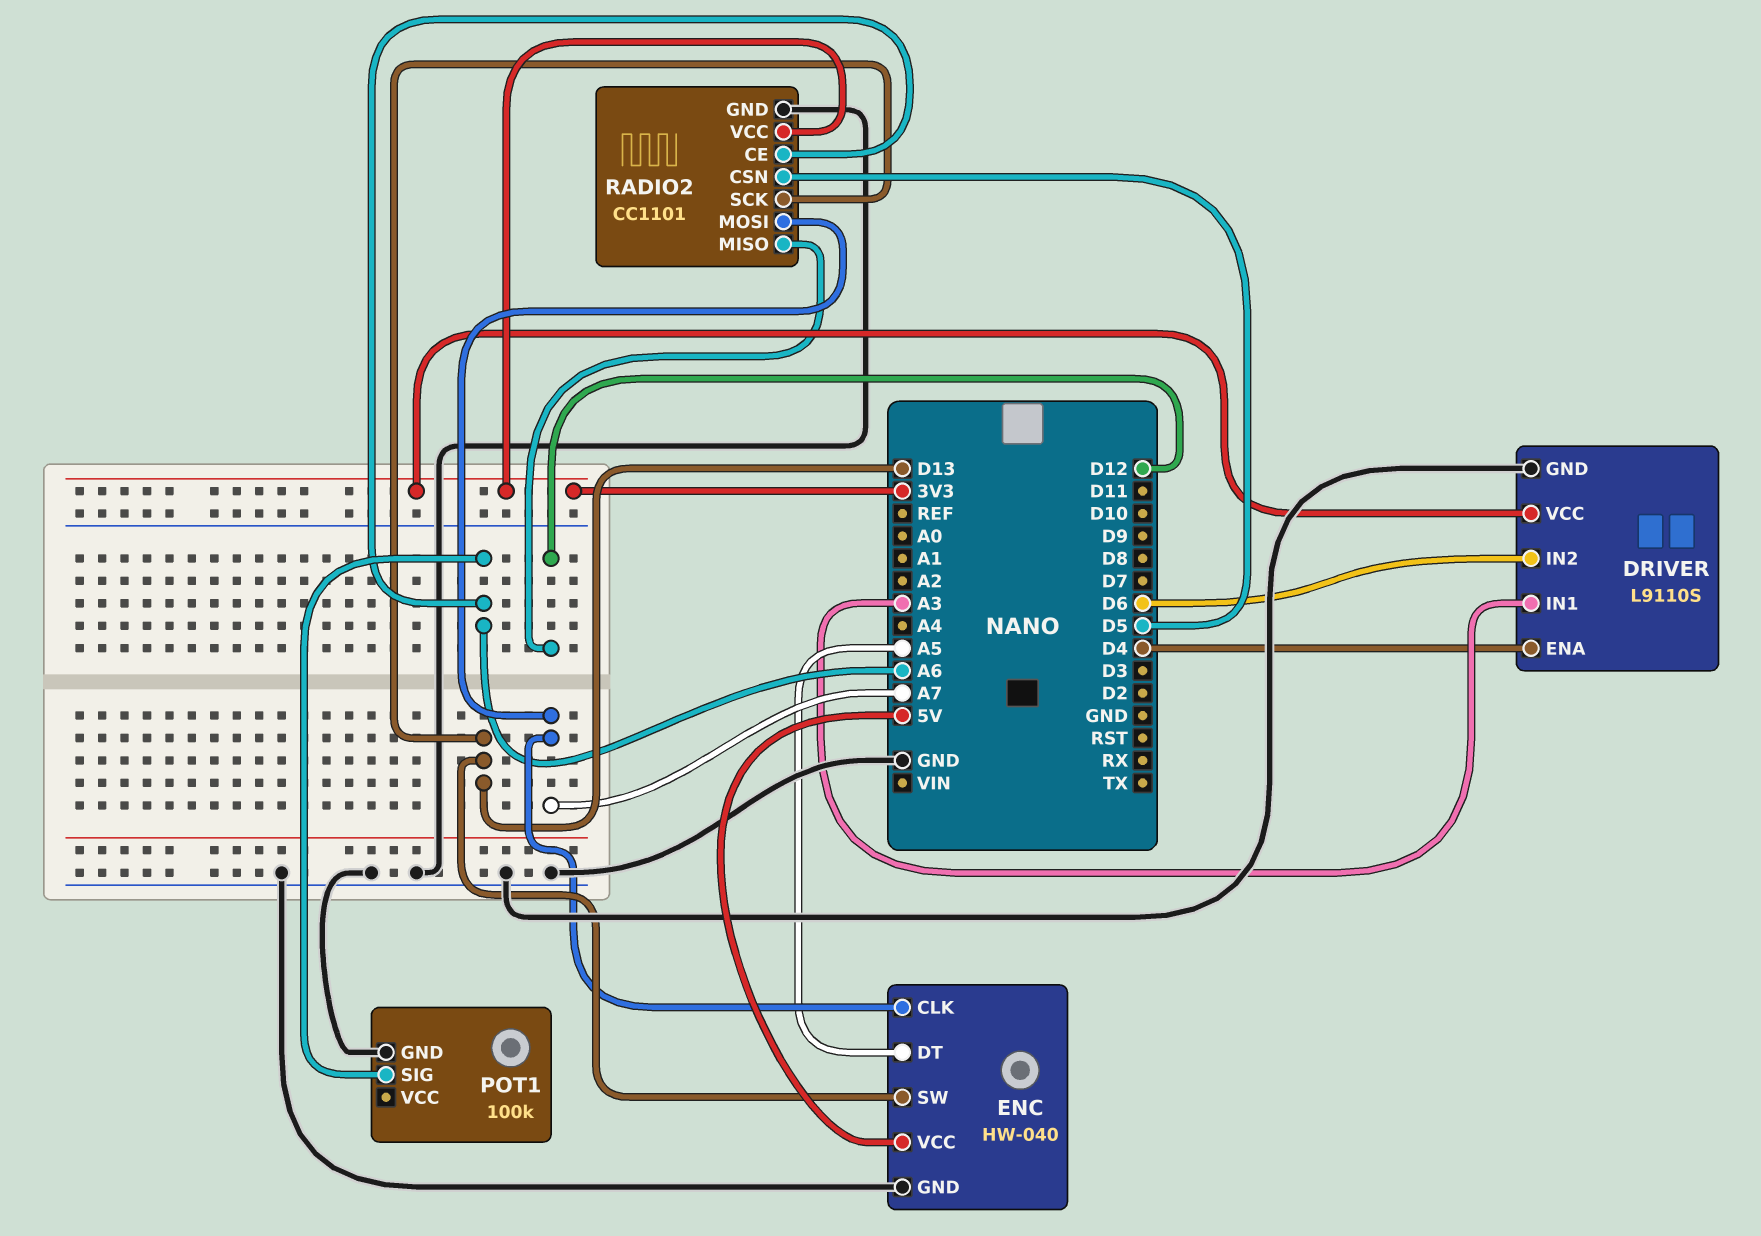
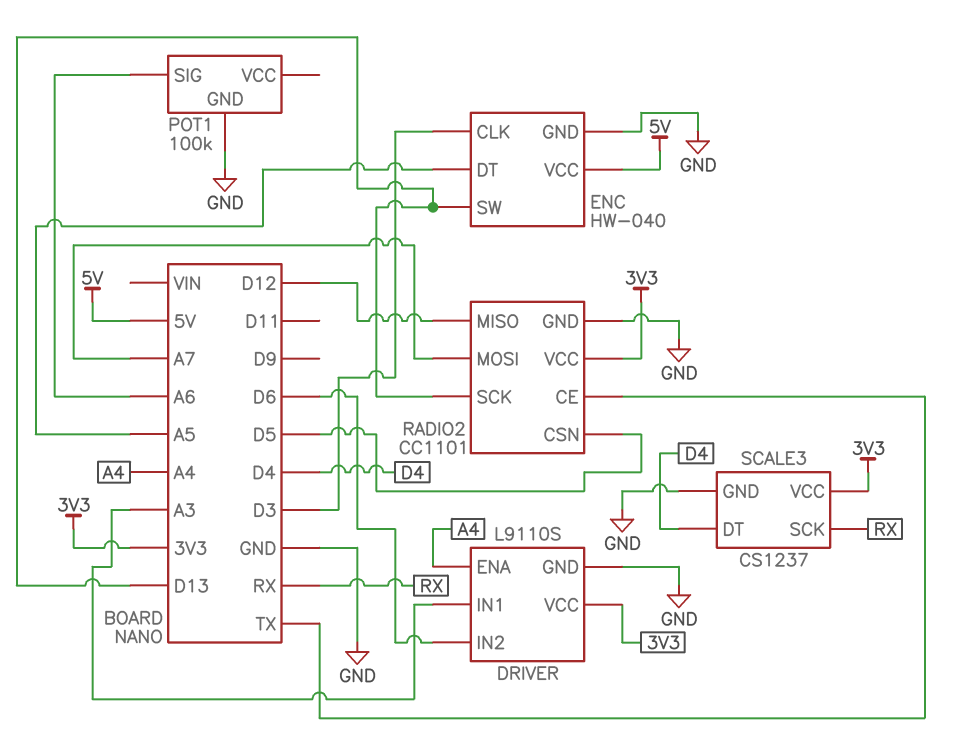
DRIVER pin ENA: D4 -> A4
ENC pin CLK: A7 -> D3
RADIO2 pin CE: A6 -> TX
SCALE3: none -> CS1237
SCALE3 pin DT: none -> D4
SCALE3 pin GND: none -> GND
SCALE3 pin SCK: none -> RX
SCALE3 pin VCC: none -> 3V3

